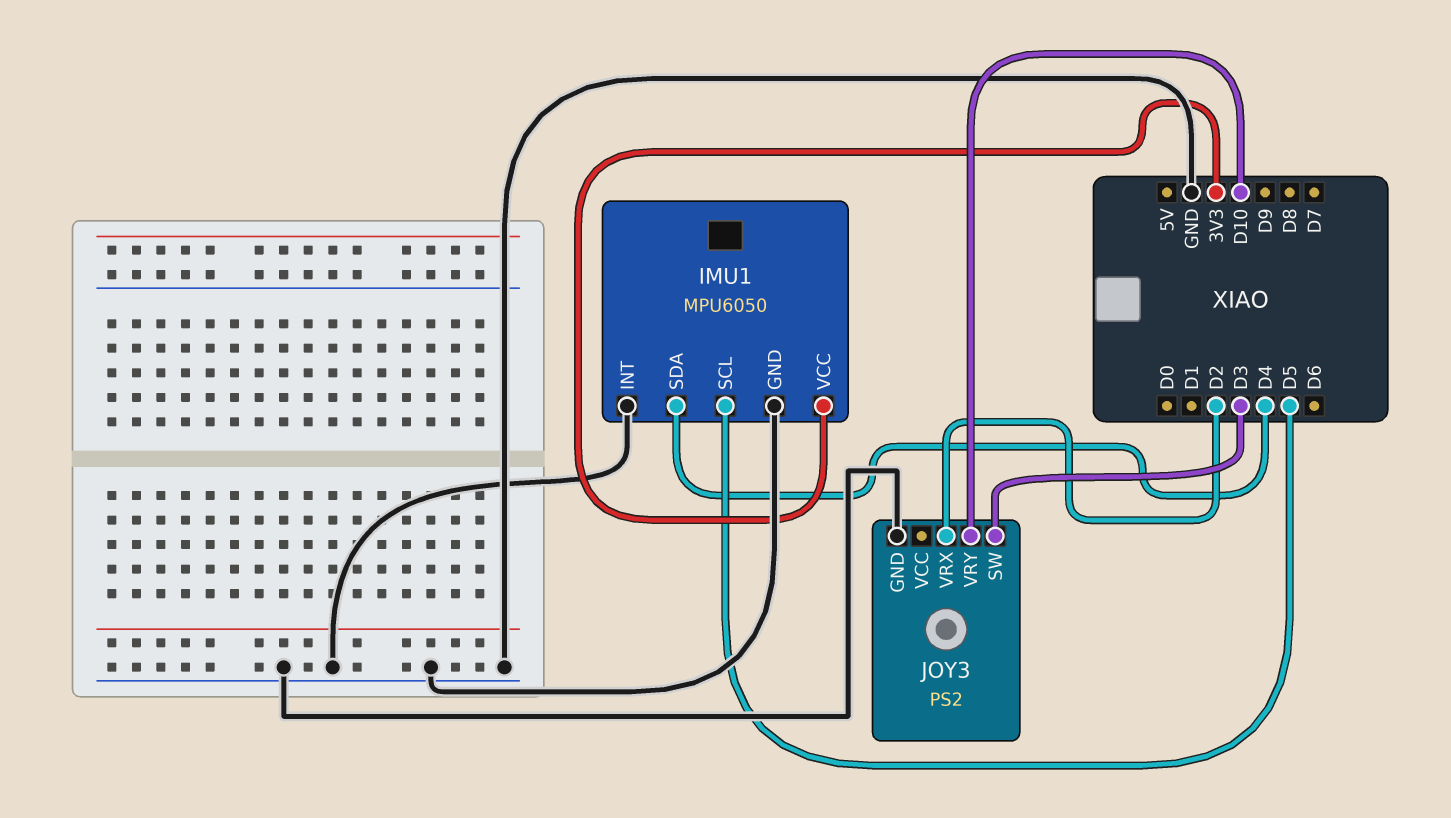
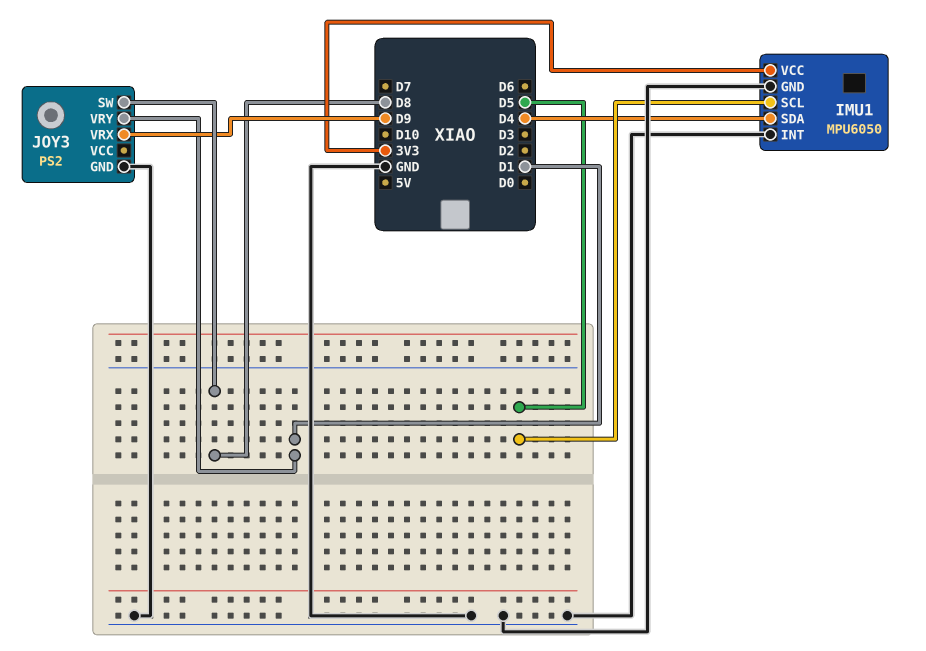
JOY3 pin SW: D3 -> D8
JOY3 pin VRX: D2 -> D9
JOY3 pin VRY: D10 -> D1

